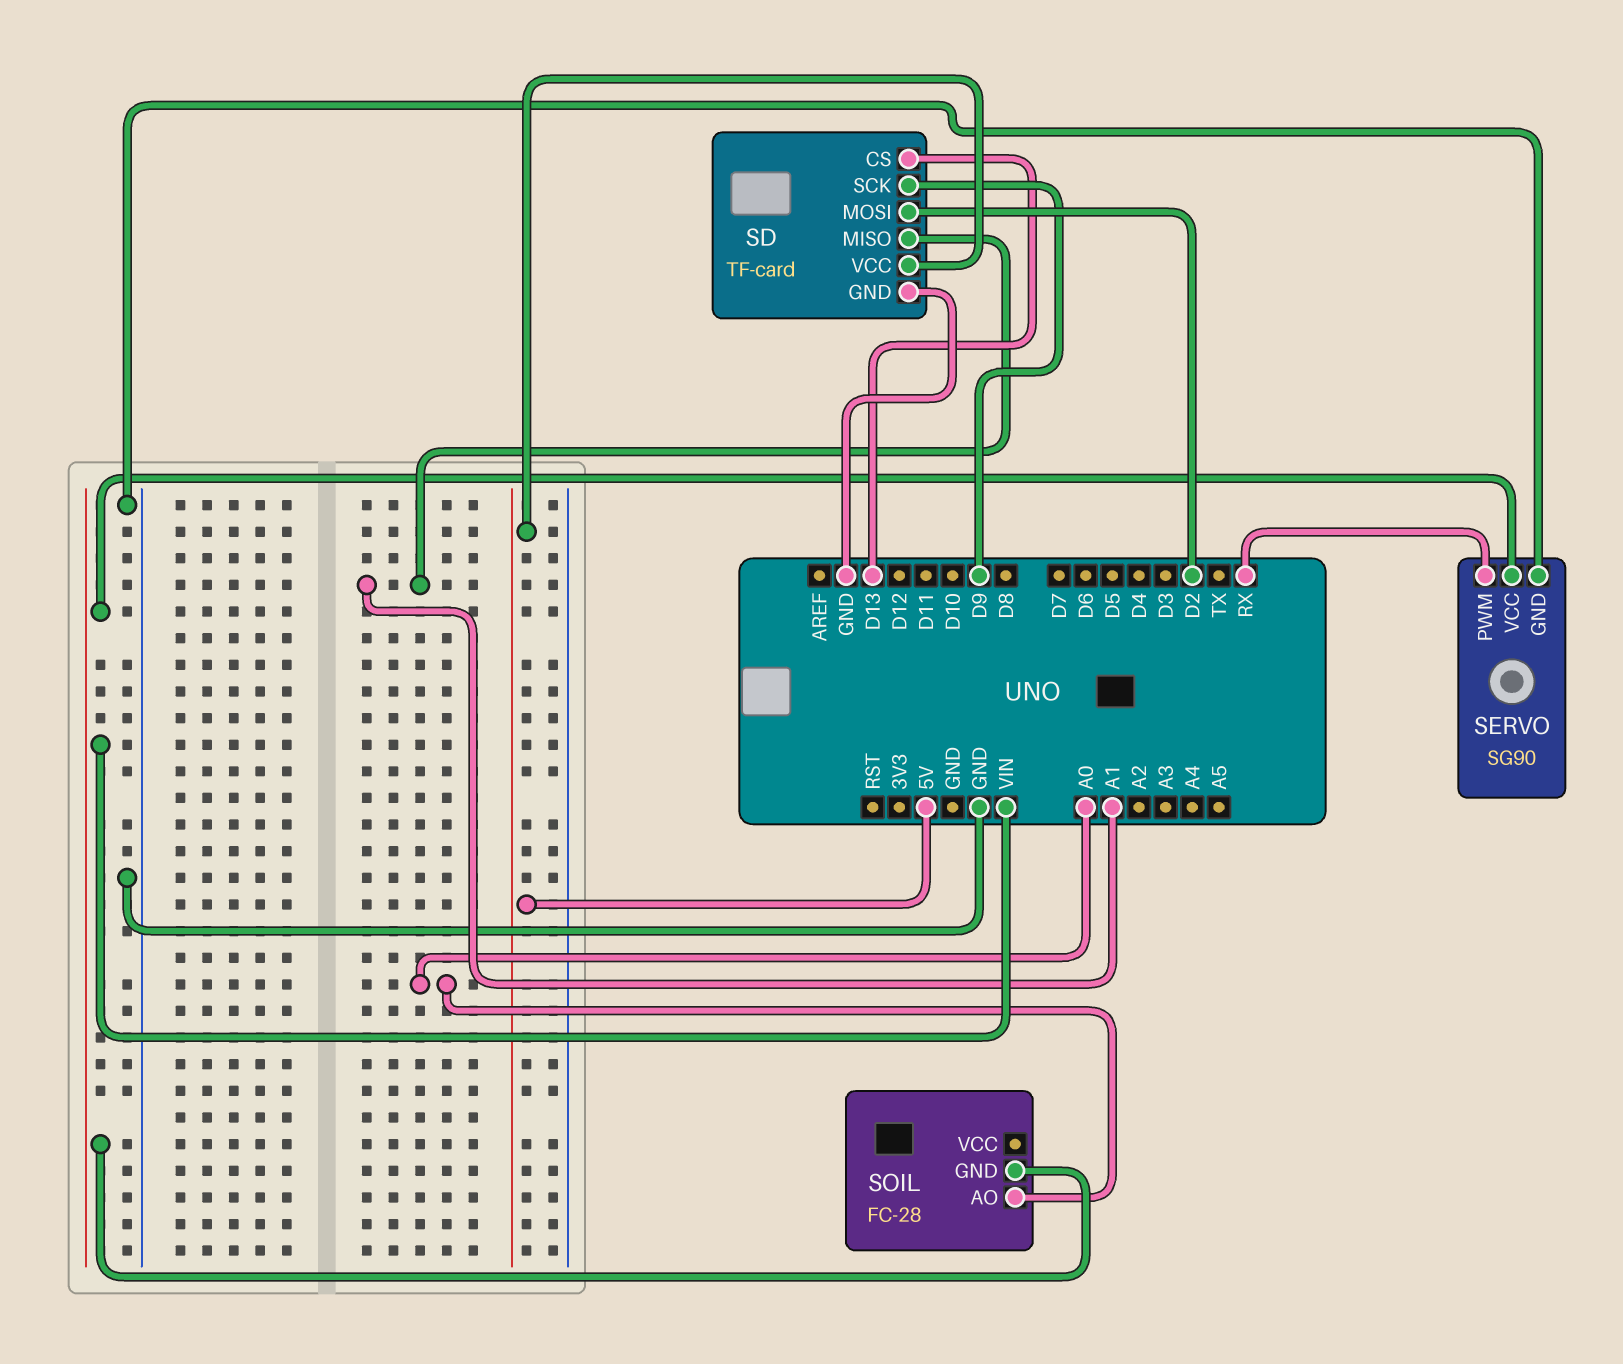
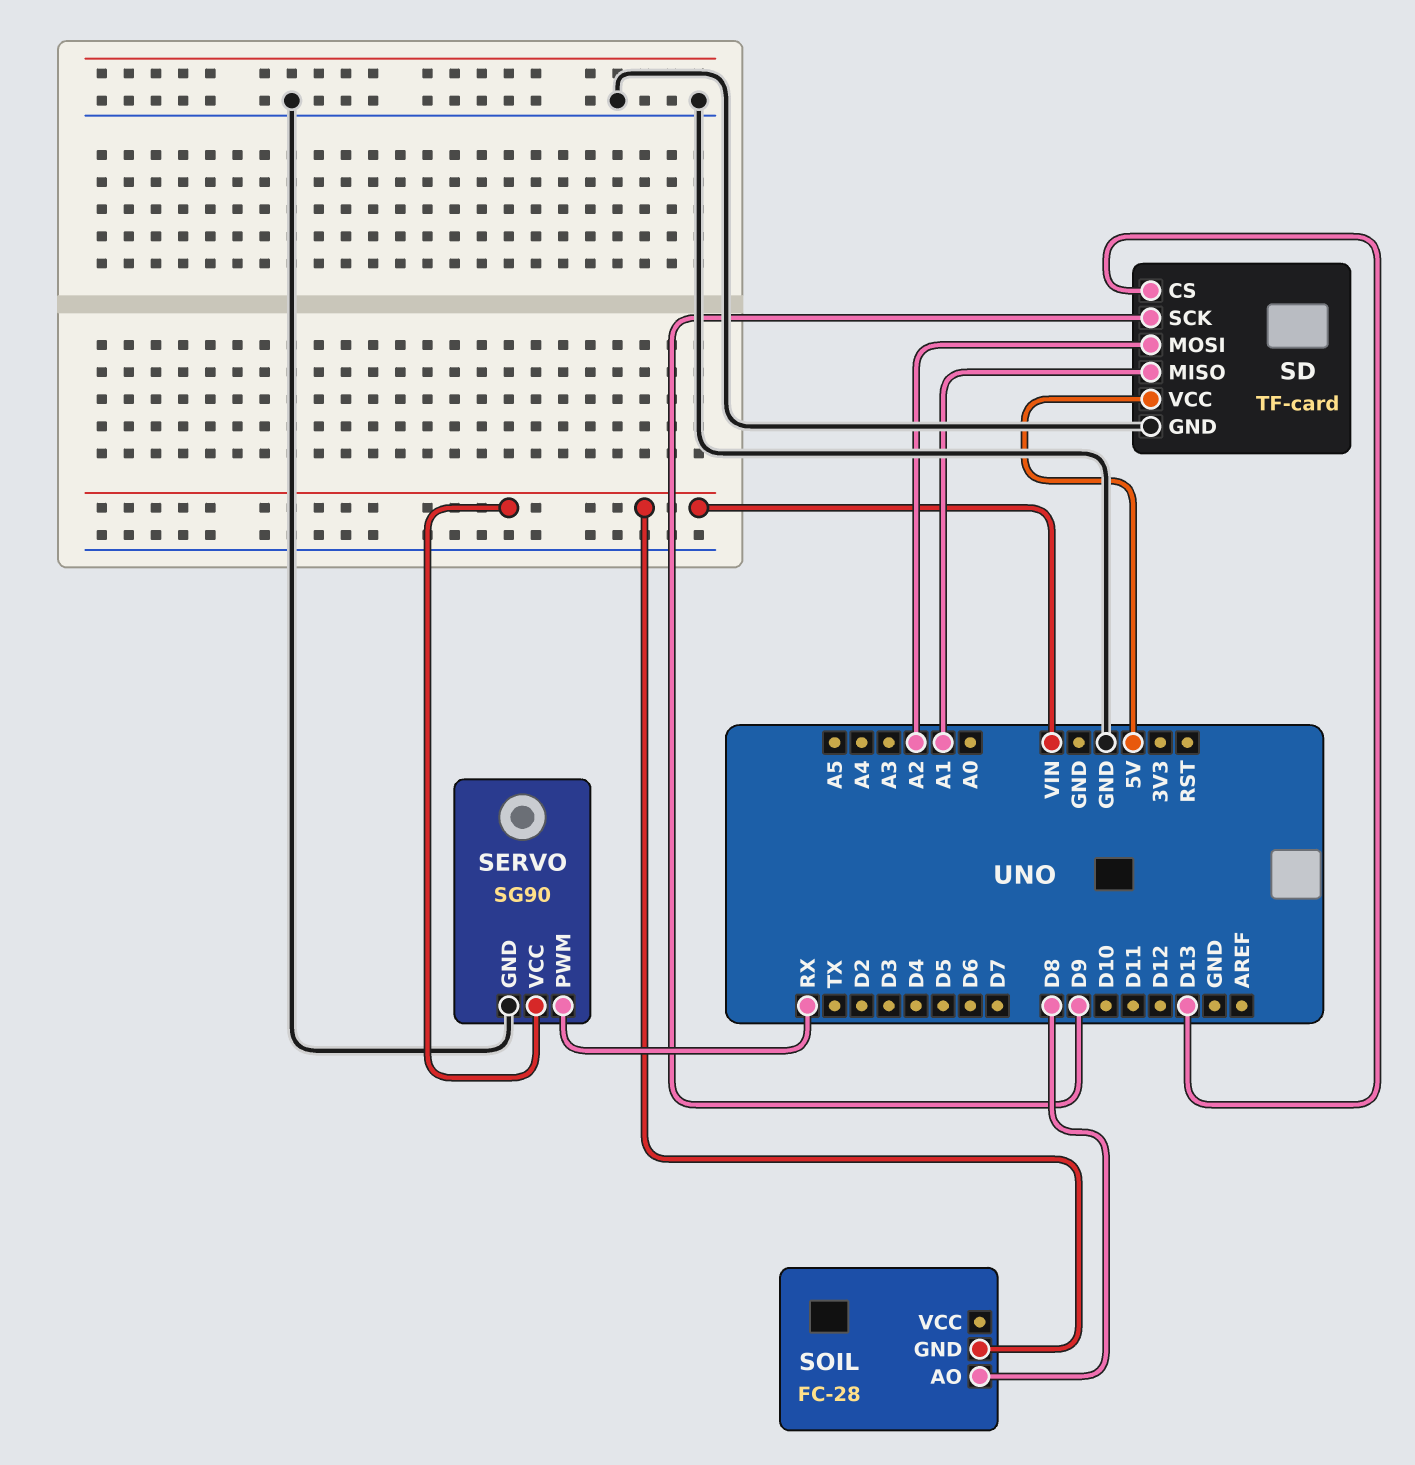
SD pin MOSI: D2 -> A2
SOIL pin AO: A0 -> D8

